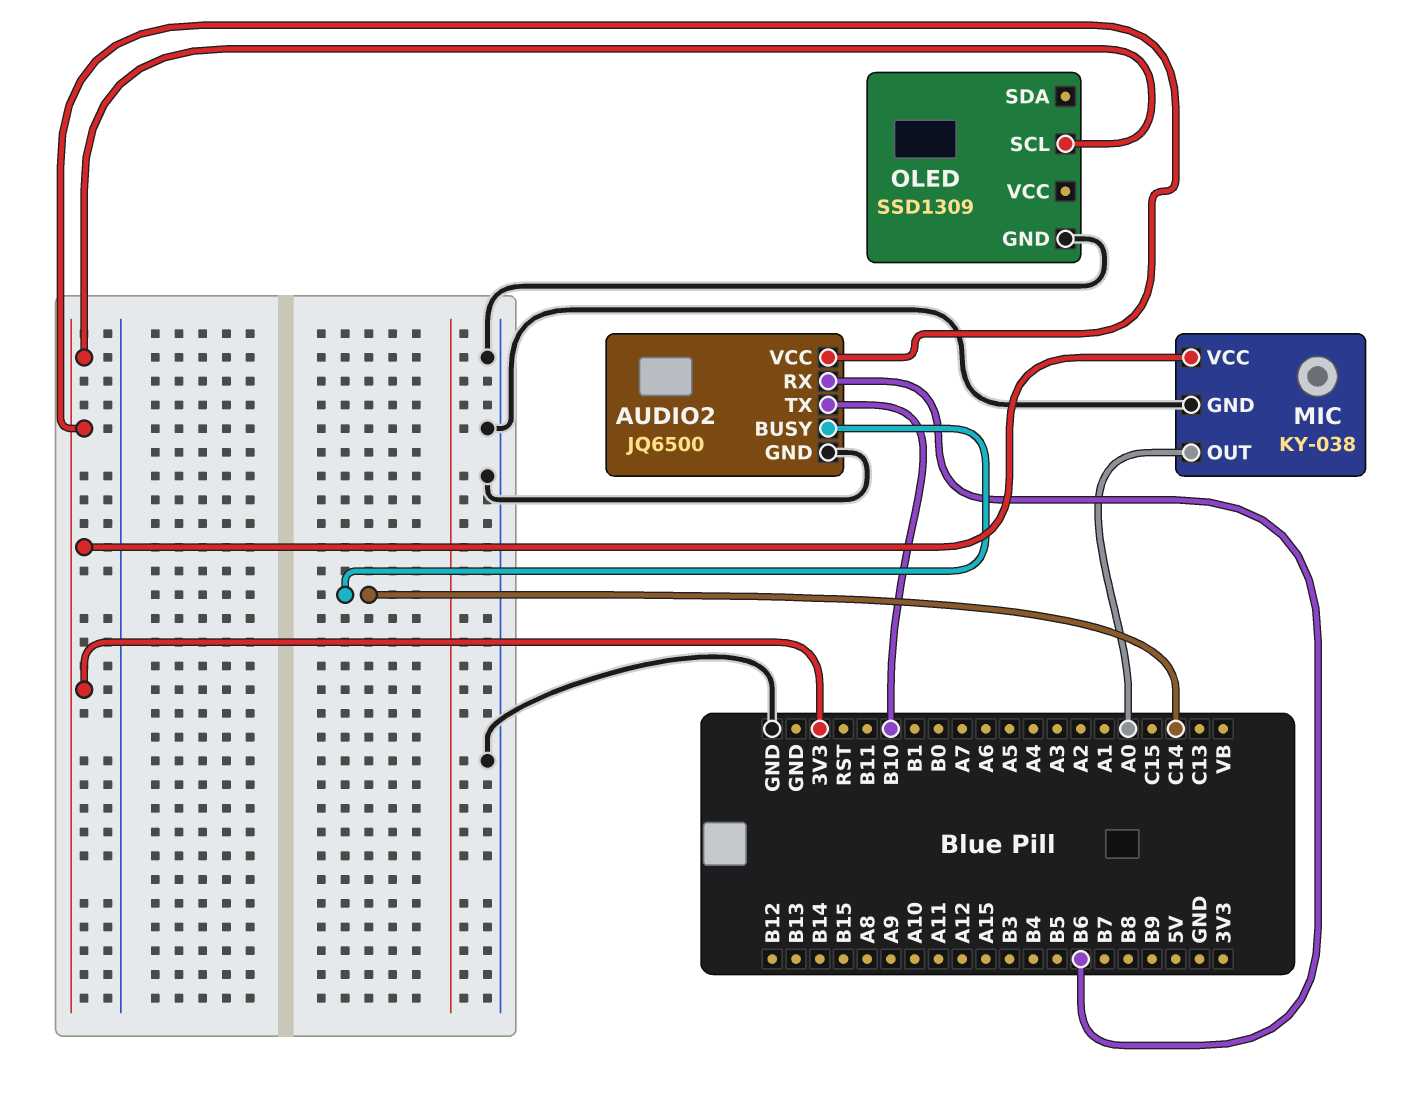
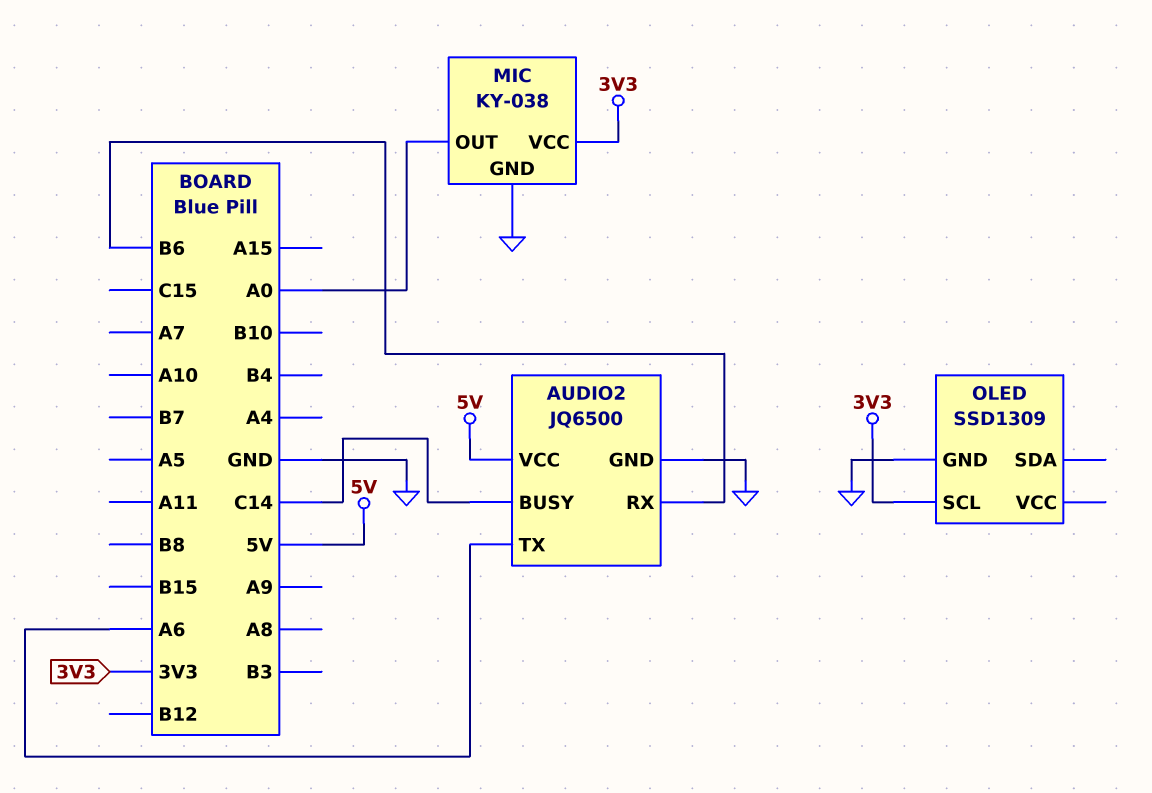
AUDIO2 pin TX: B10 -> A6
AUDIO2 pin VCC: 3V3 -> 5V

